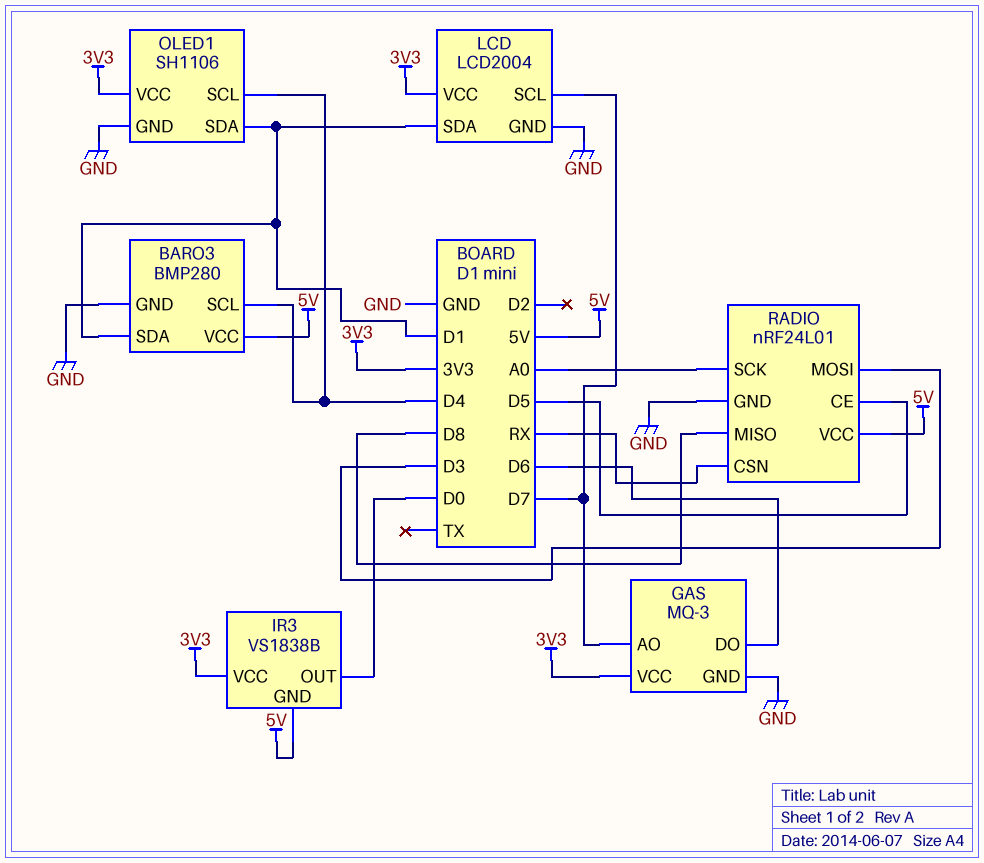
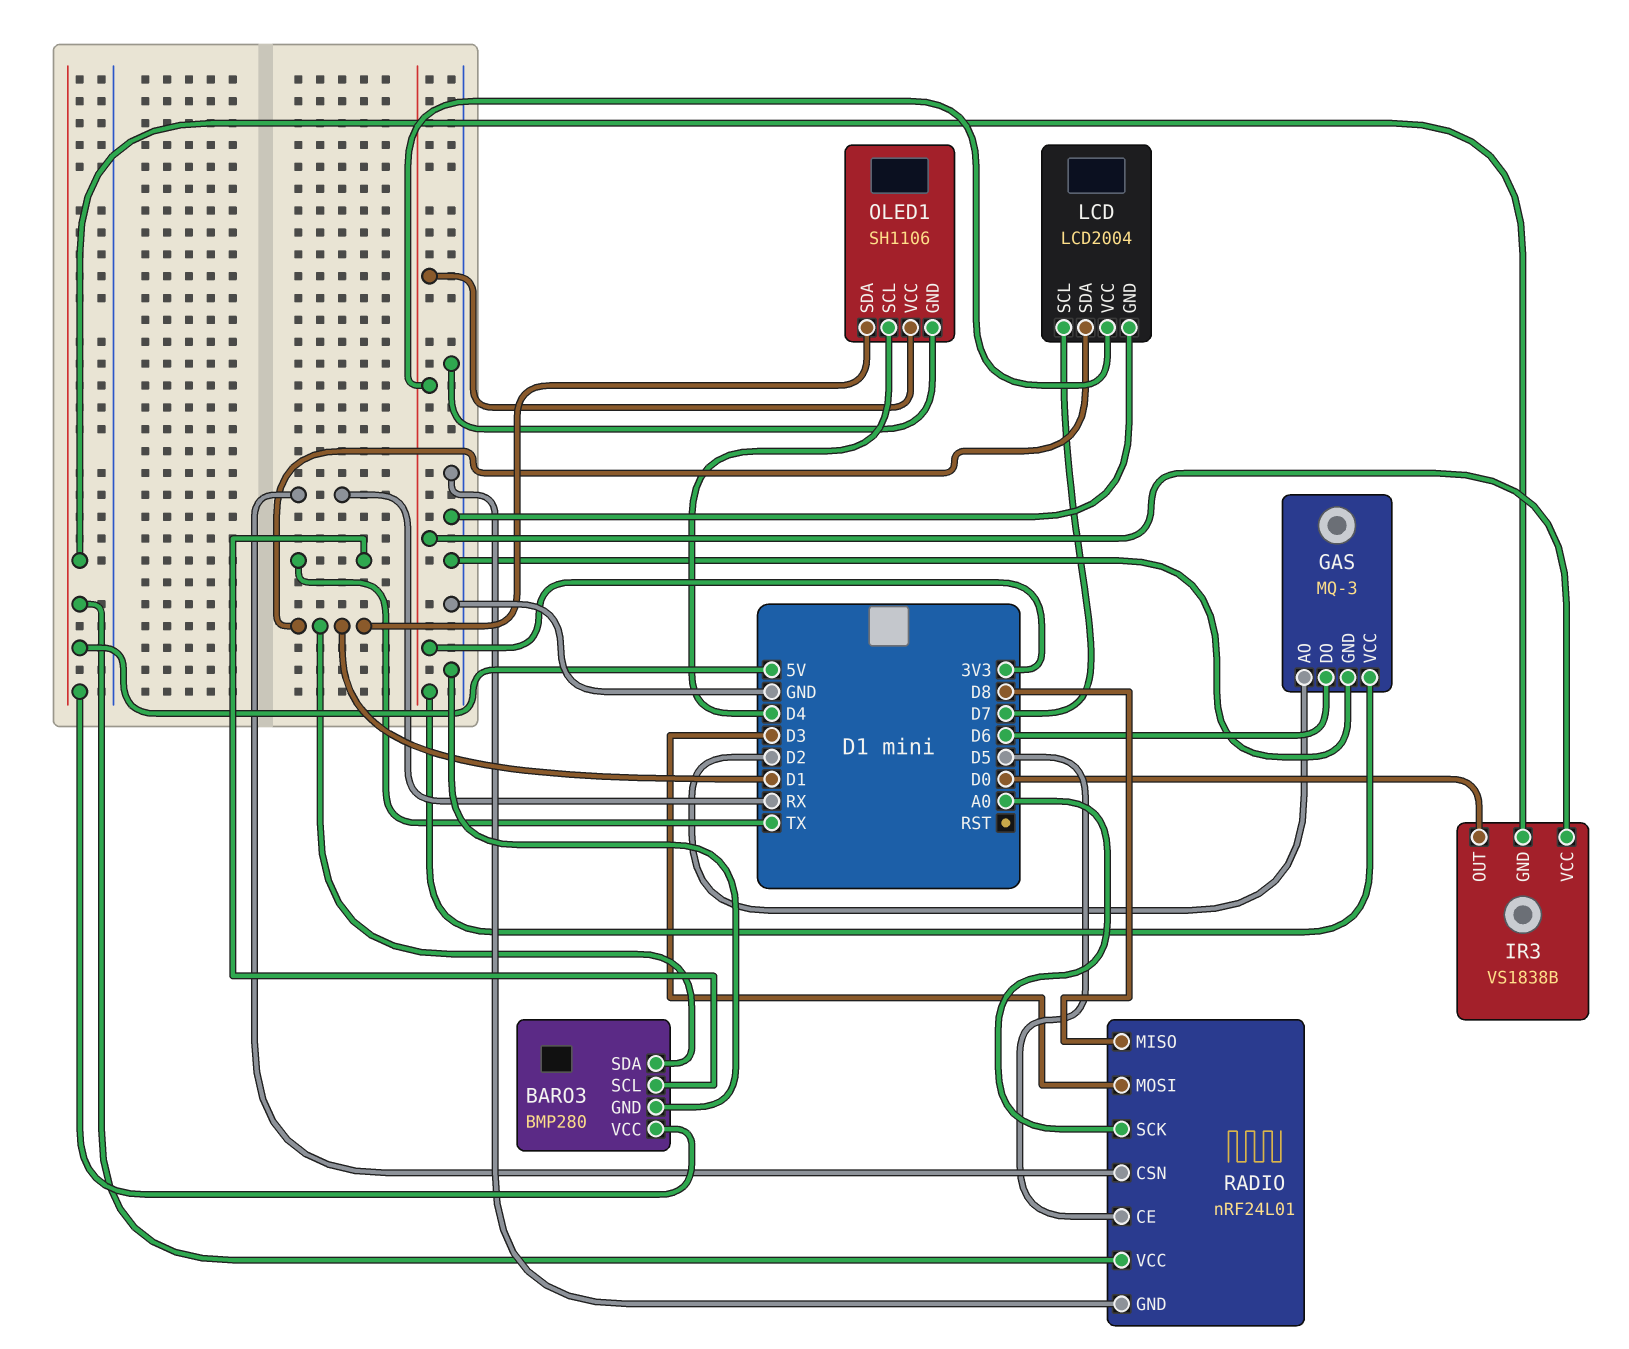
BARO3 pin SCL: D4 -> TX
GAS pin AO: D7 -> D2

